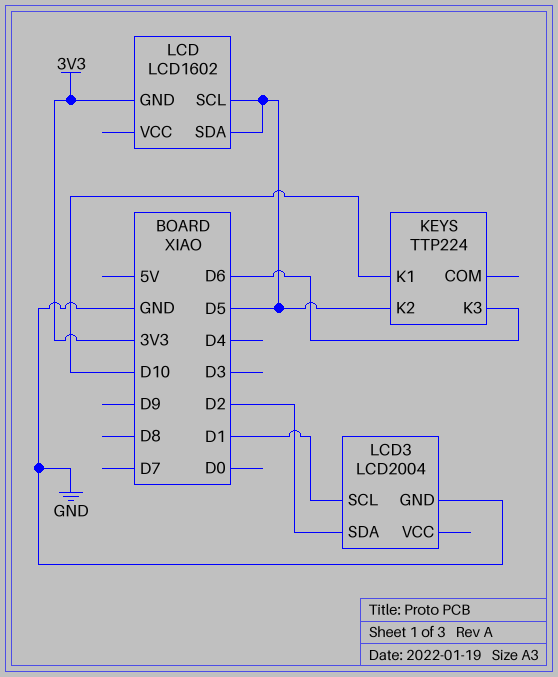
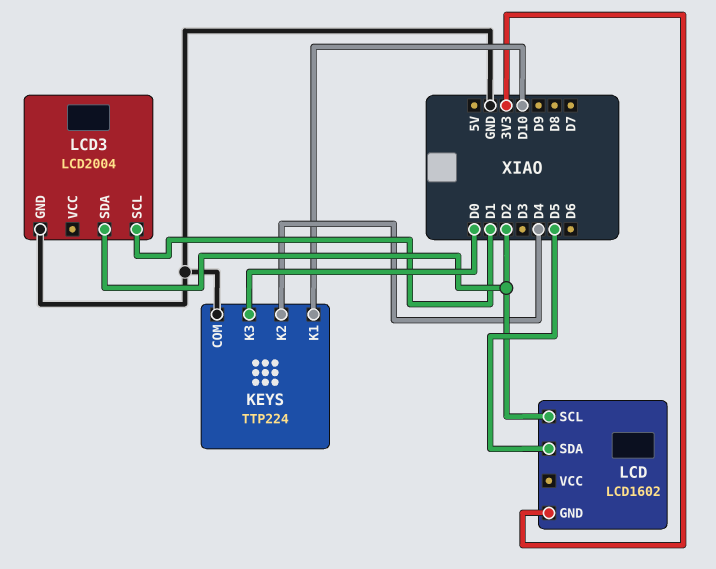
KEYS pin COM: none -> GND
KEYS pin K2: D5 -> D4
KEYS pin K3: D6 -> D0
LCD pin SCL: D5 -> D2

